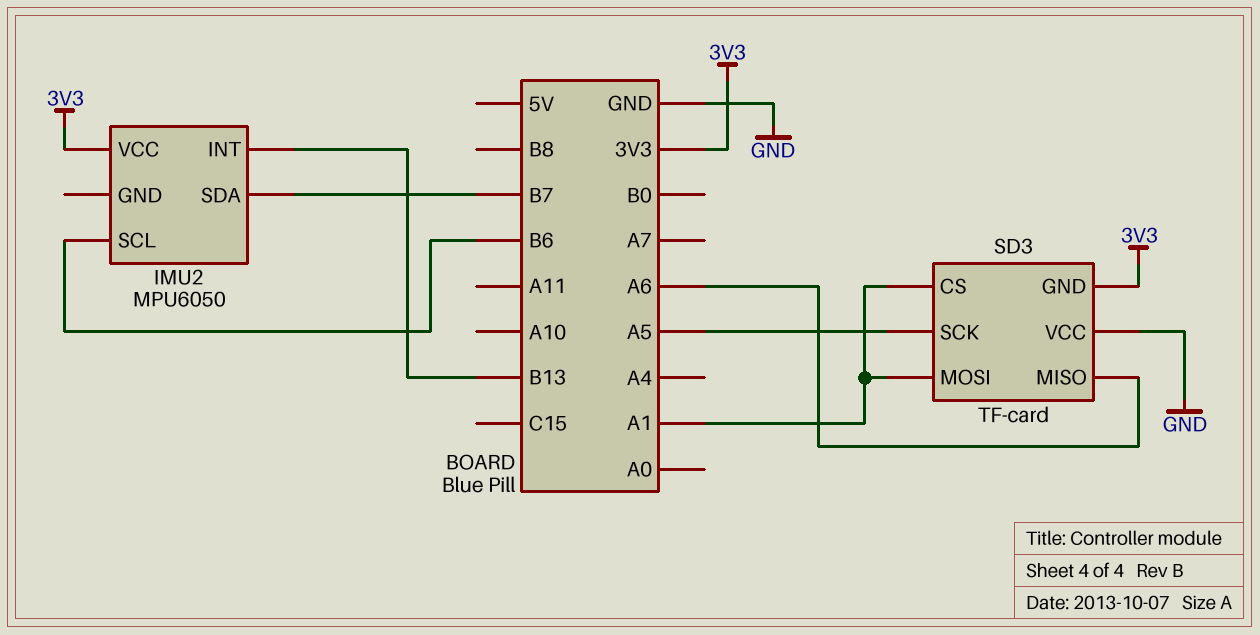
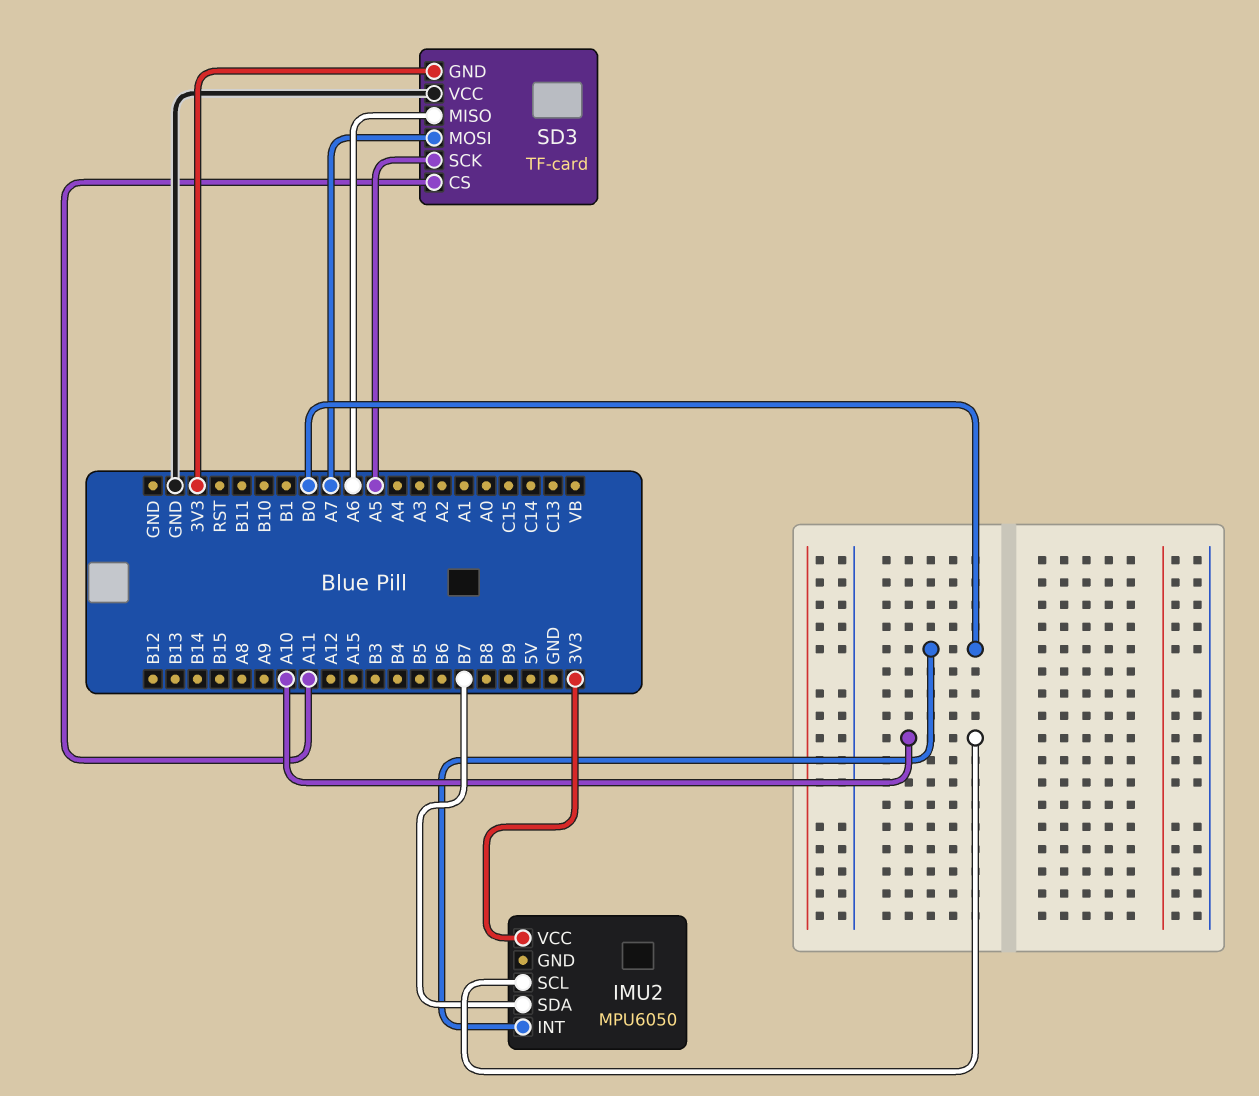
IMU2 pin INT: B13 -> B0
IMU2 pin SCL: B6 -> A10
SD3 pin CS: A1 -> A11
SD3 pin MOSI: A1 -> A7

